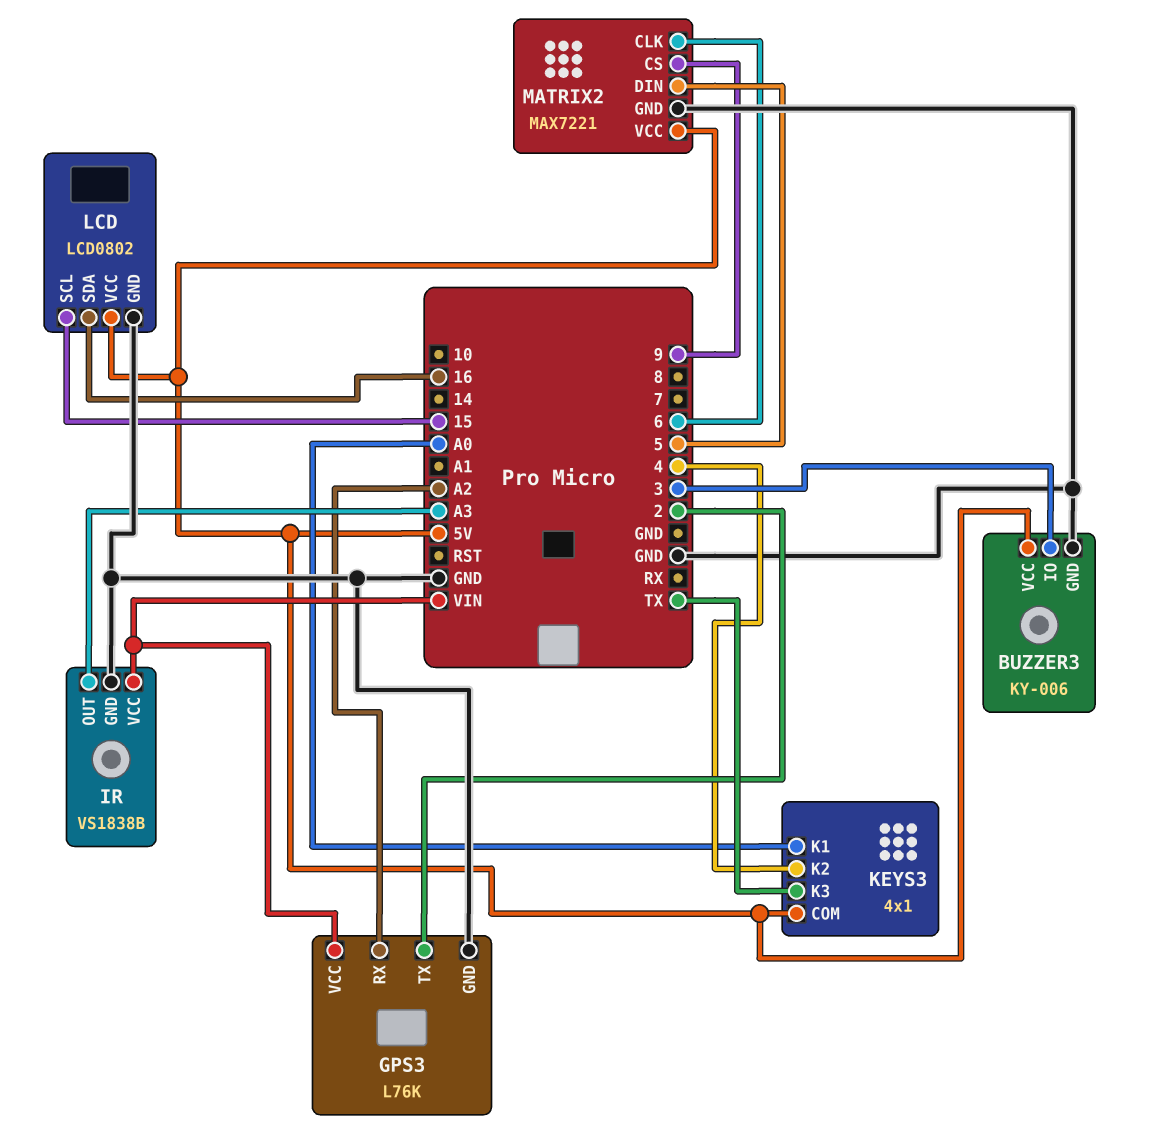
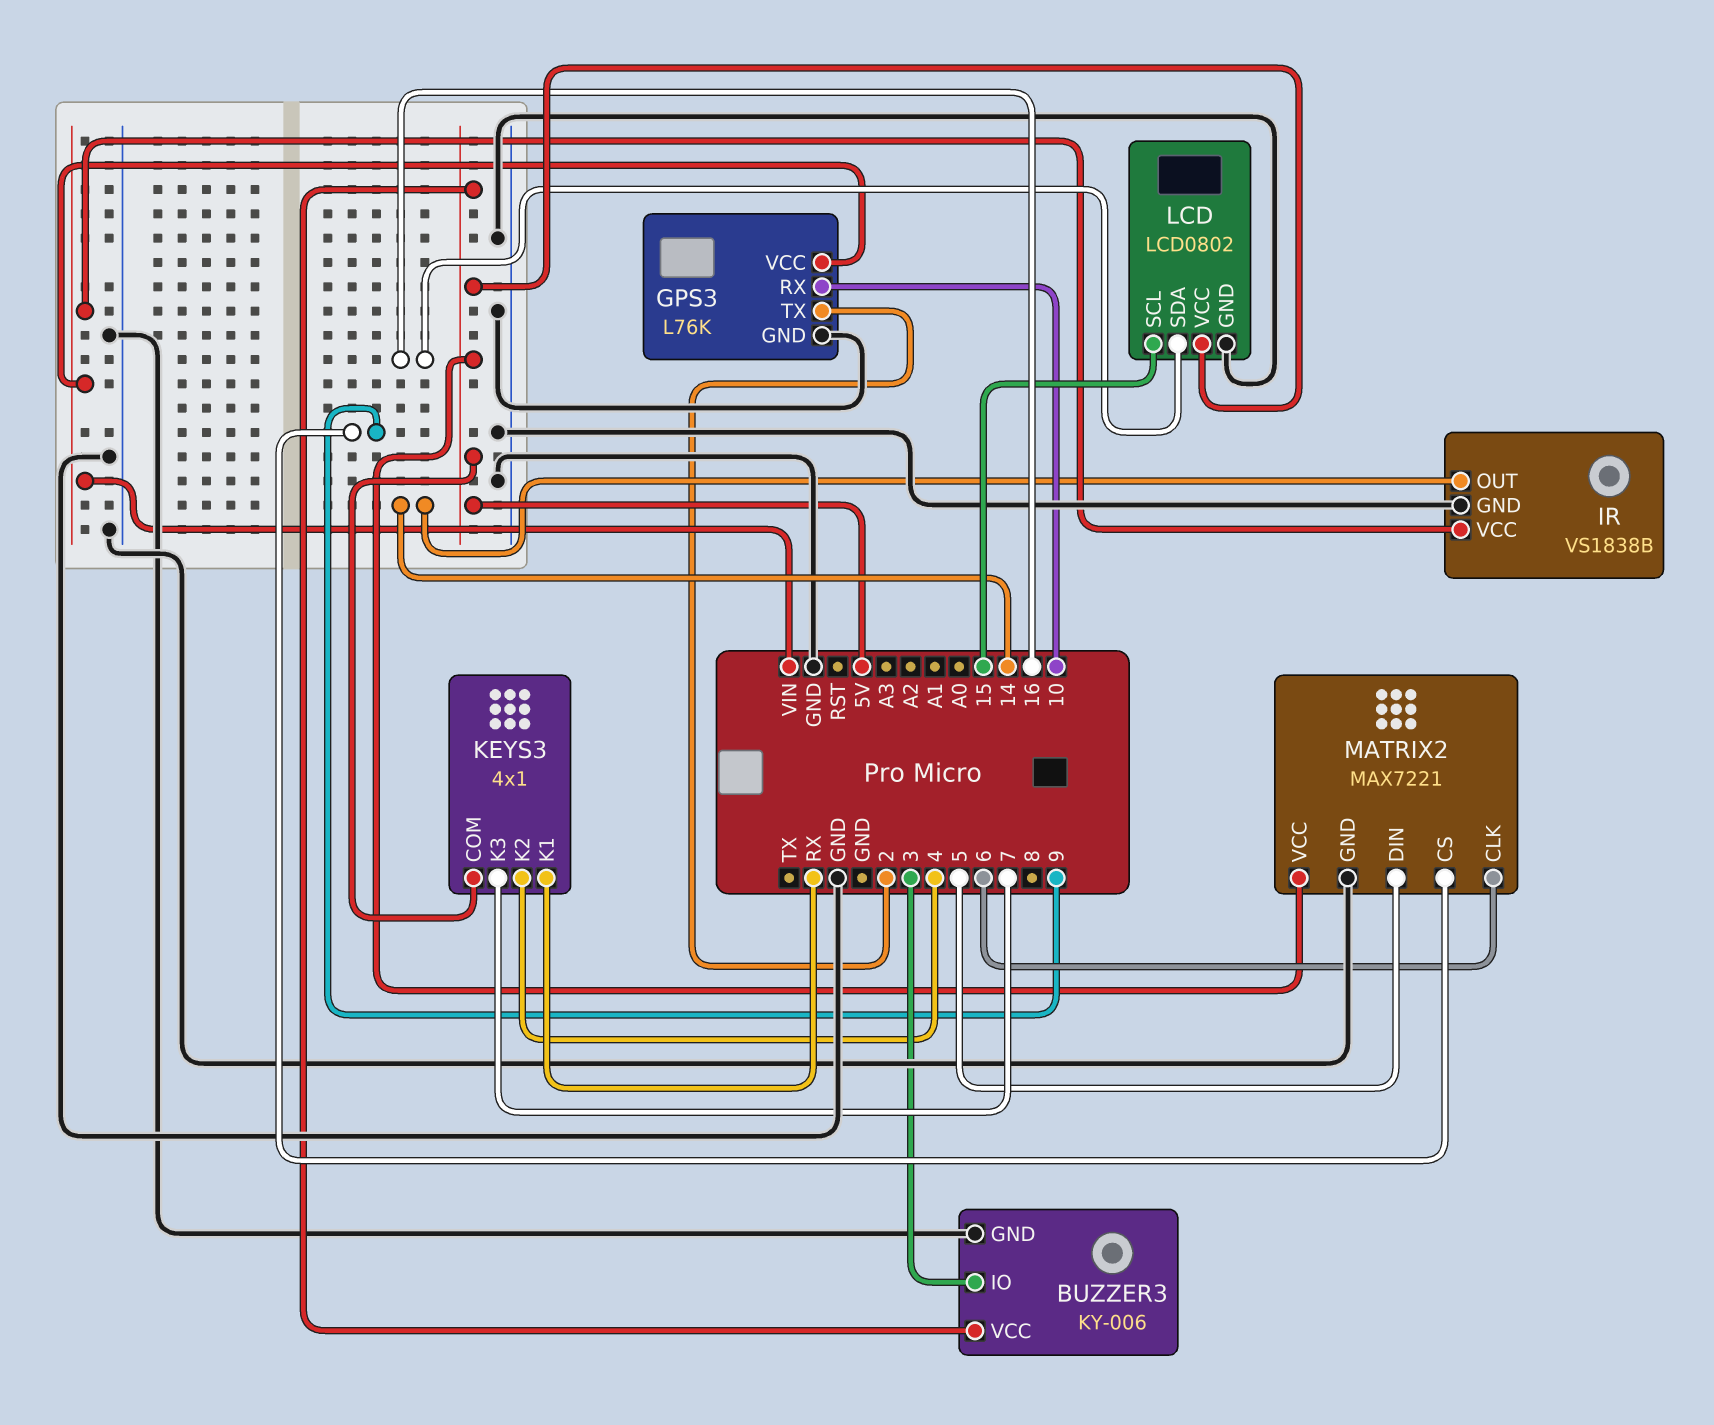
GPS3 pin RX: A2 -> 10
IR pin OUT: A3 -> 14
KEYS3 pin K1: A0 -> RX
KEYS3 pin K3: TX -> 7

